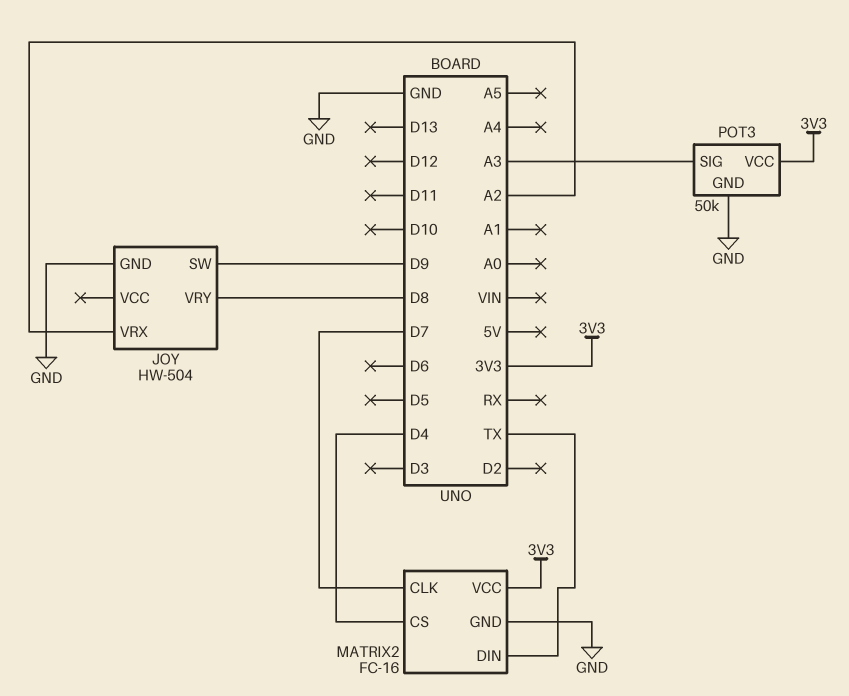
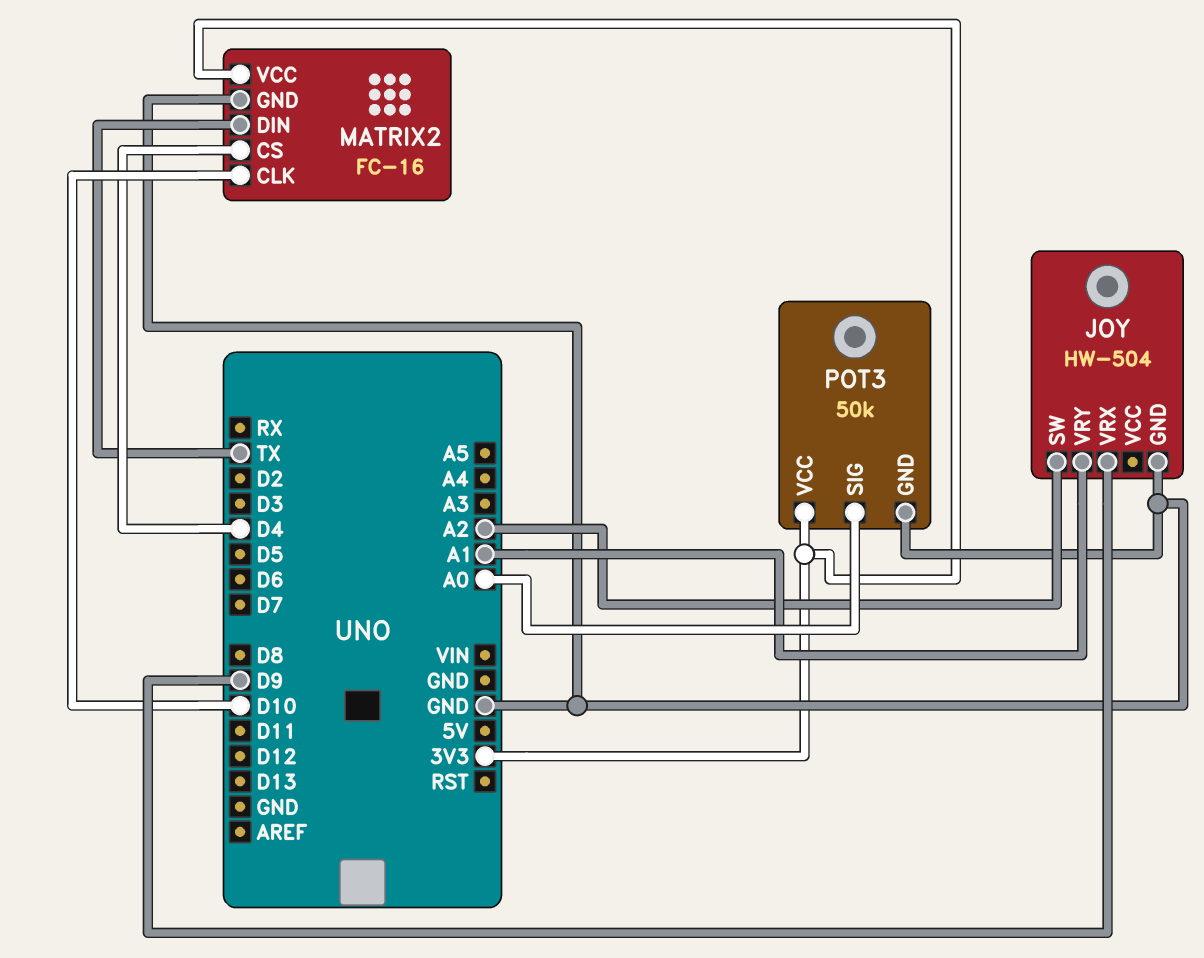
JOY pin SW: D9 -> A2
JOY pin VRX: A2 -> D9
JOY pin VRY: D8 -> A1
MATRIX2 pin CLK: D7 -> D10
POT3 pin SIG: A3 -> A0

